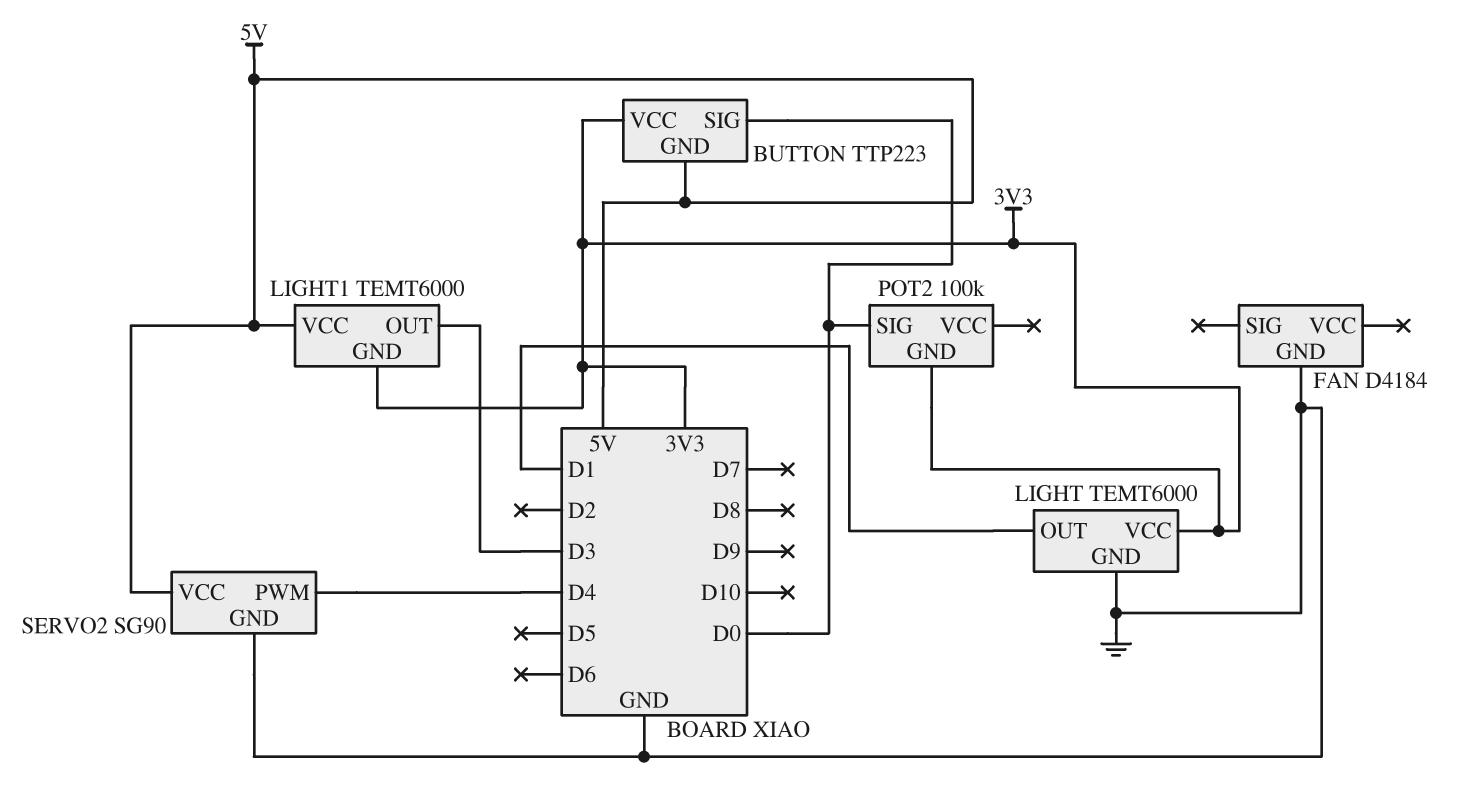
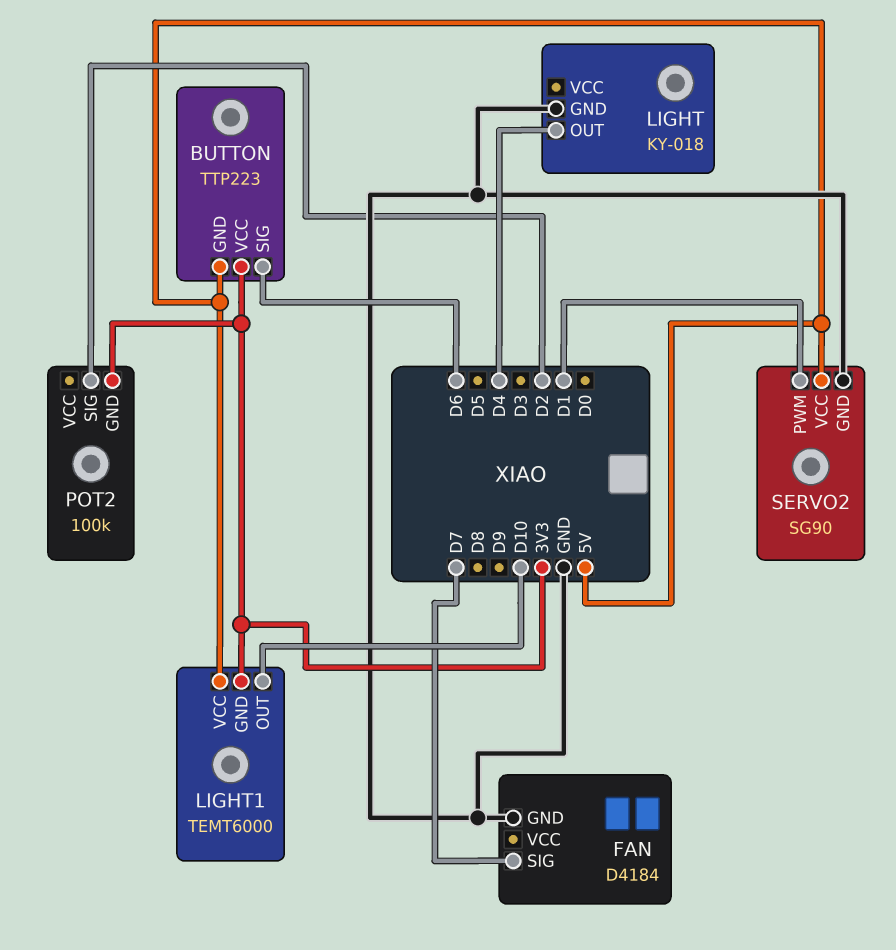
BUTTON pin SIG: D0 -> D6
FAN pin SIG: none -> D7
LIGHT: TEMT6000 -> KY-018
LIGHT pin OUT: D1 -> D4
LIGHT pin VCC: 3V3 -> none
LIGHT1 pin OUT: D3 -> D10
POT2 pin SIG: D0 -> D2
SERVO2 pin PWM: D4 -> D1

